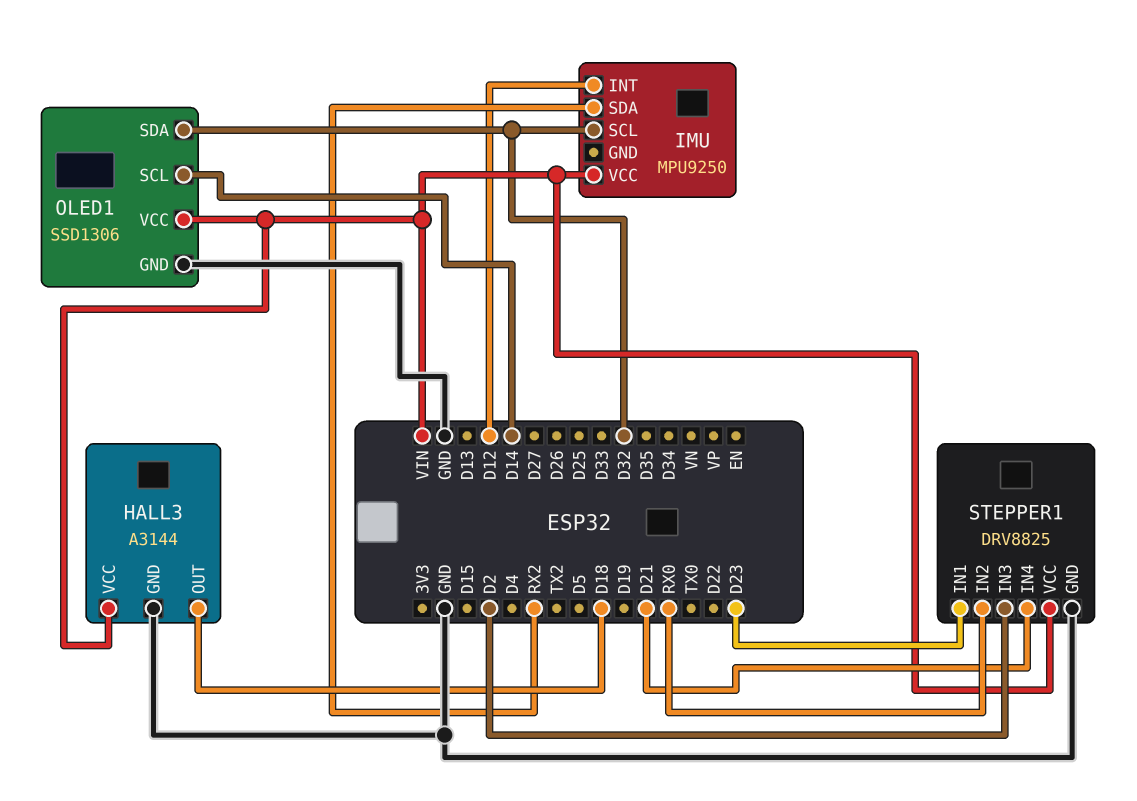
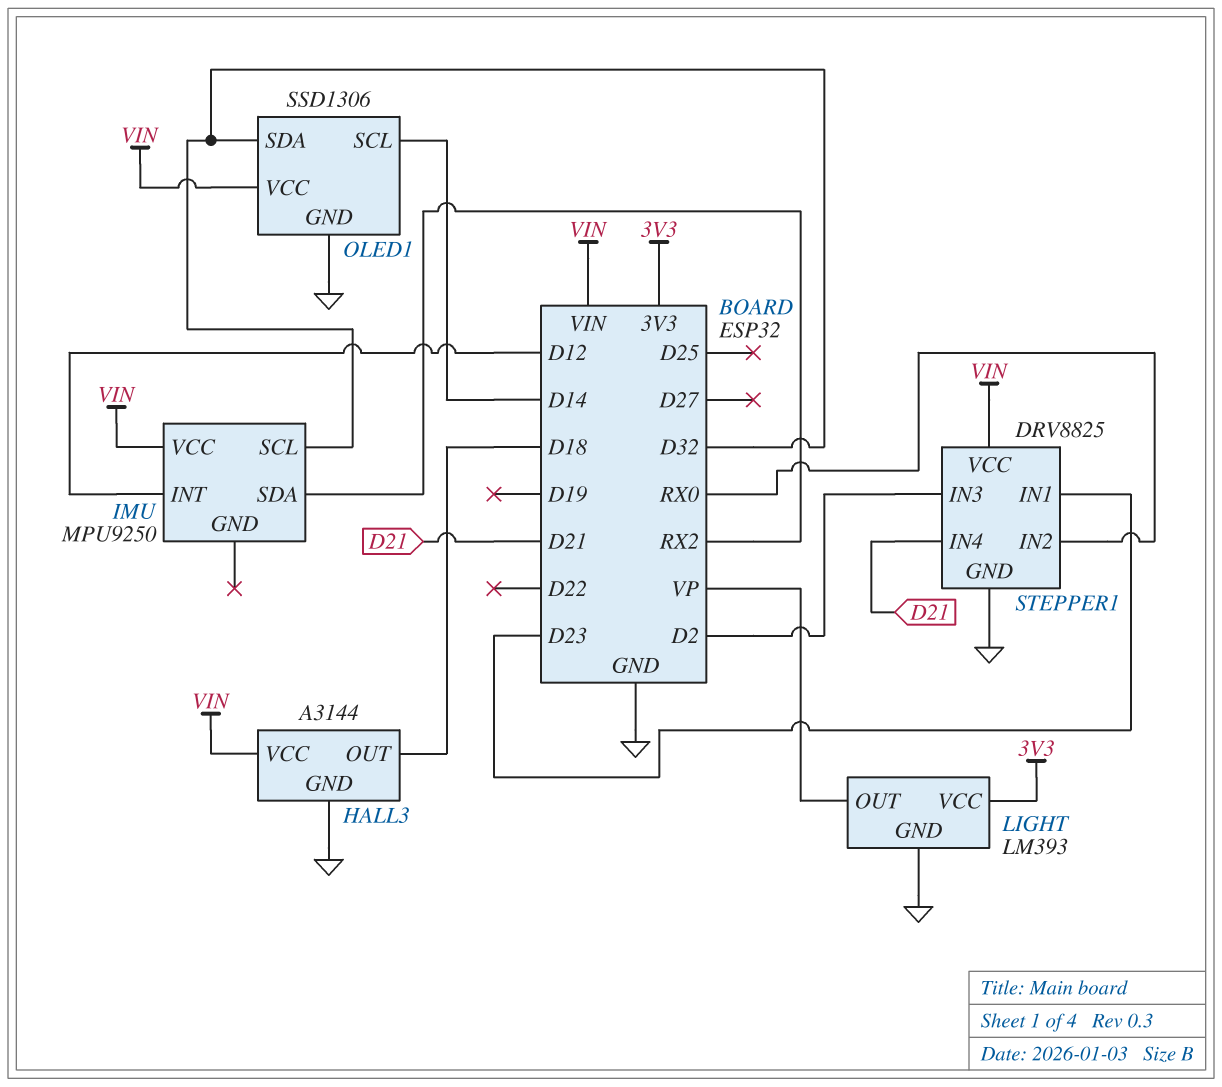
LIGHT: none -> LM393
LIGHT pin GND: none -> GND
LIGHT pin OUT: none -> VP
LIGHT pin VCC: none -> 3V3

